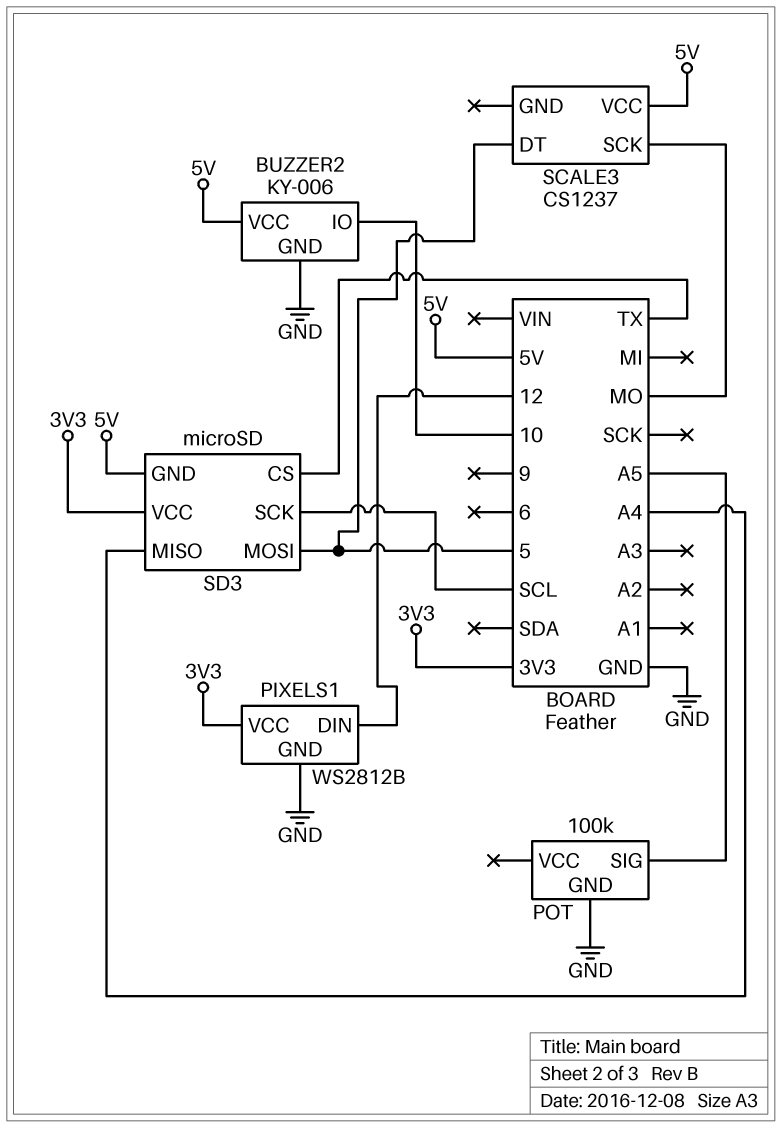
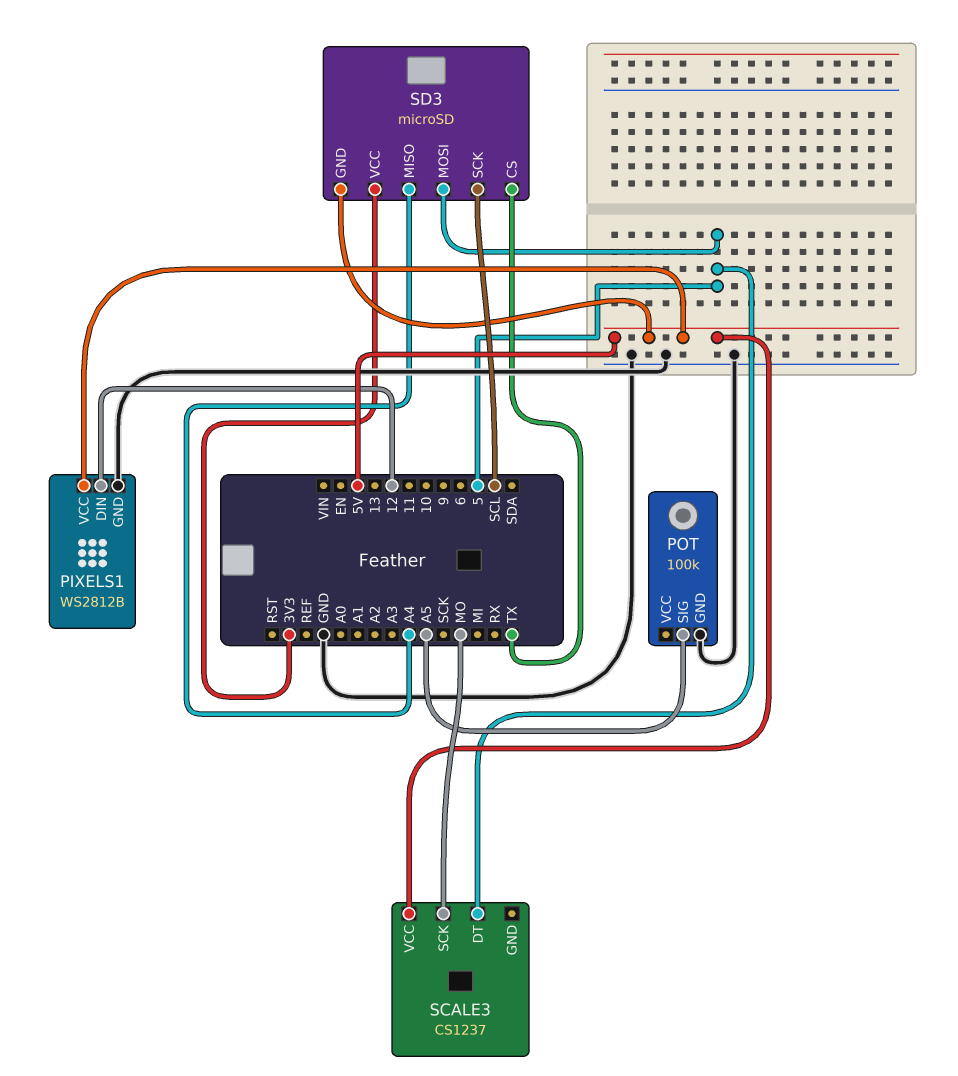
BUZZER2: KY-006 -> none
BUZZER2 pin GND: GND -> none
BUZZER2 pin IO: 10 -> none
BUZZER2 pin VCC: 5V -> none
PIXELS1 pin VCC: 3V3 -> 5V

